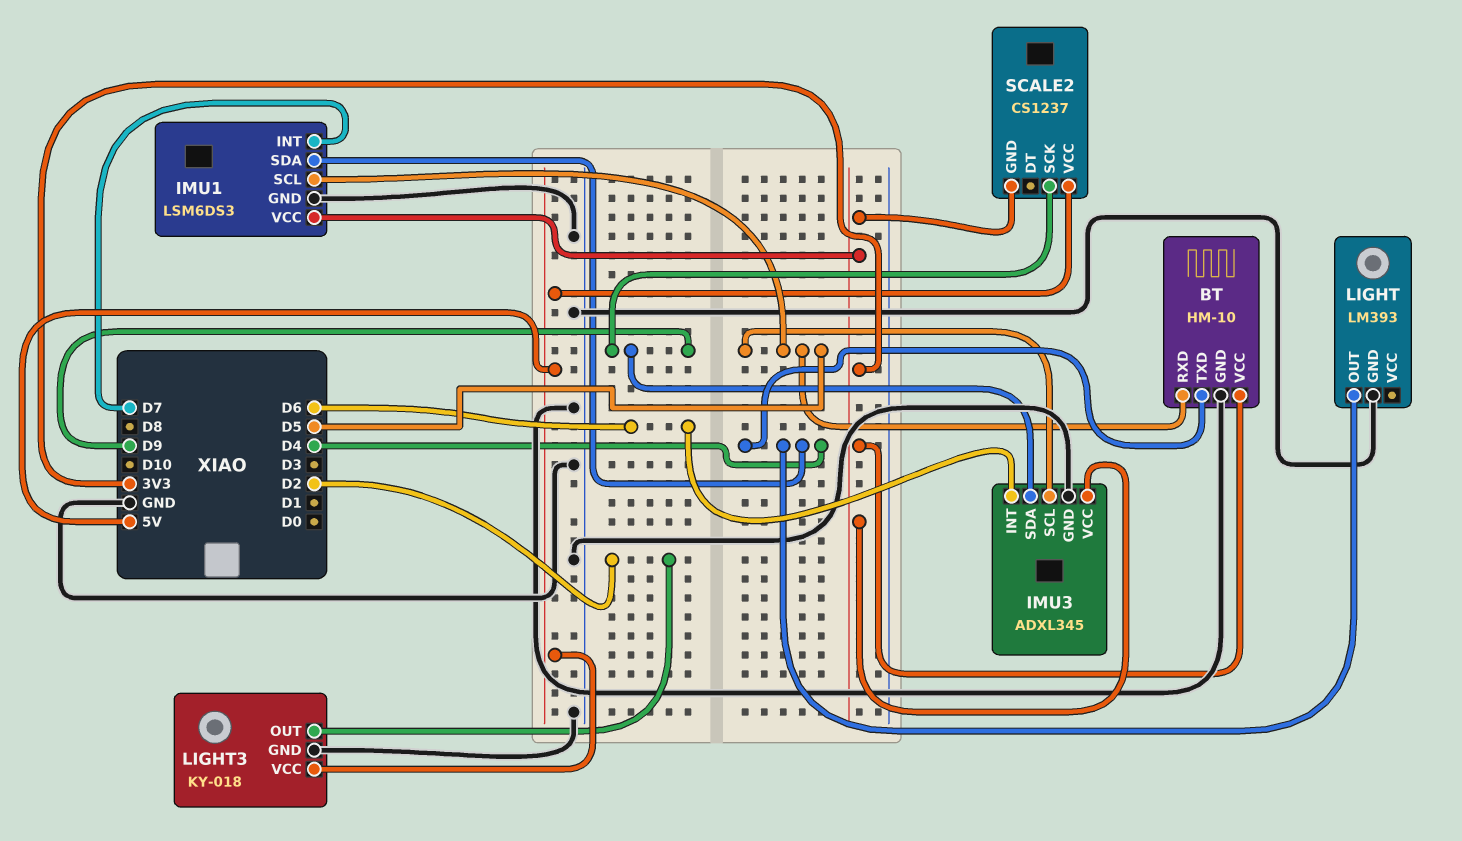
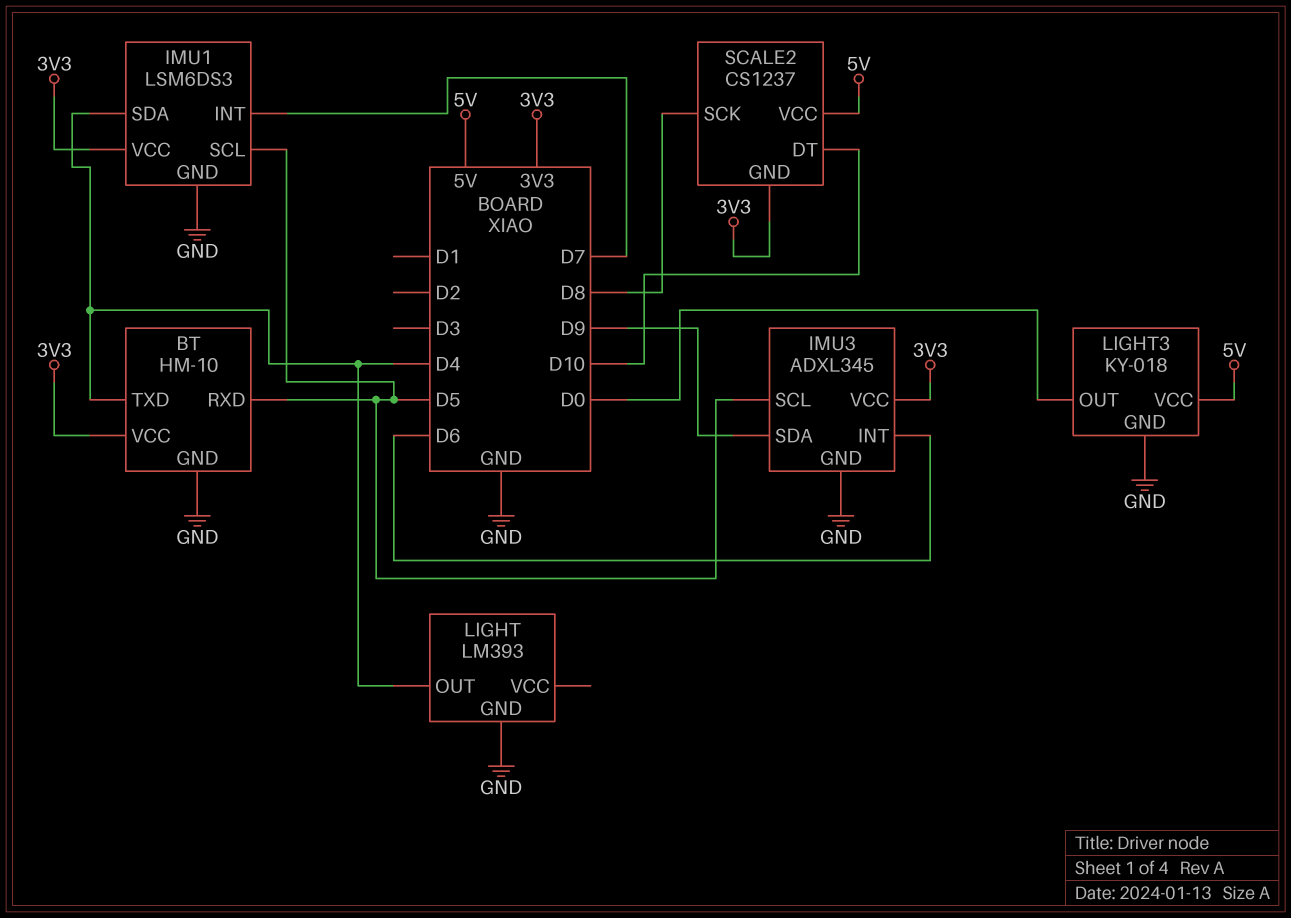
LIGHT3 pin OUT: D2 -> D0
SCALE2 pin DT: none -> D10
SCALE2 pin SCK: D9 -> D8

